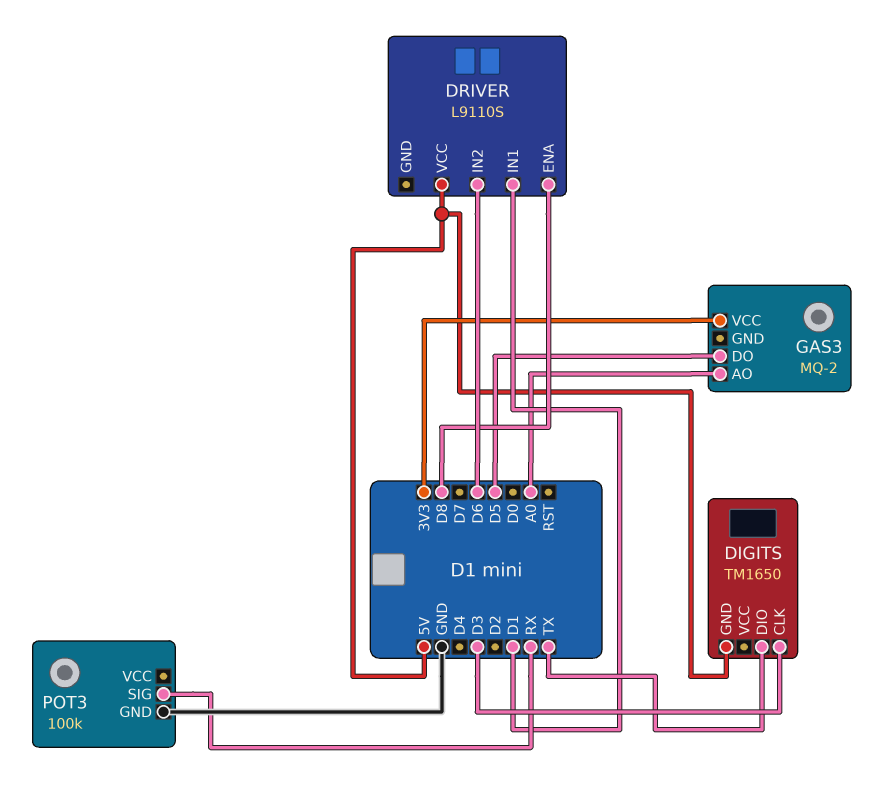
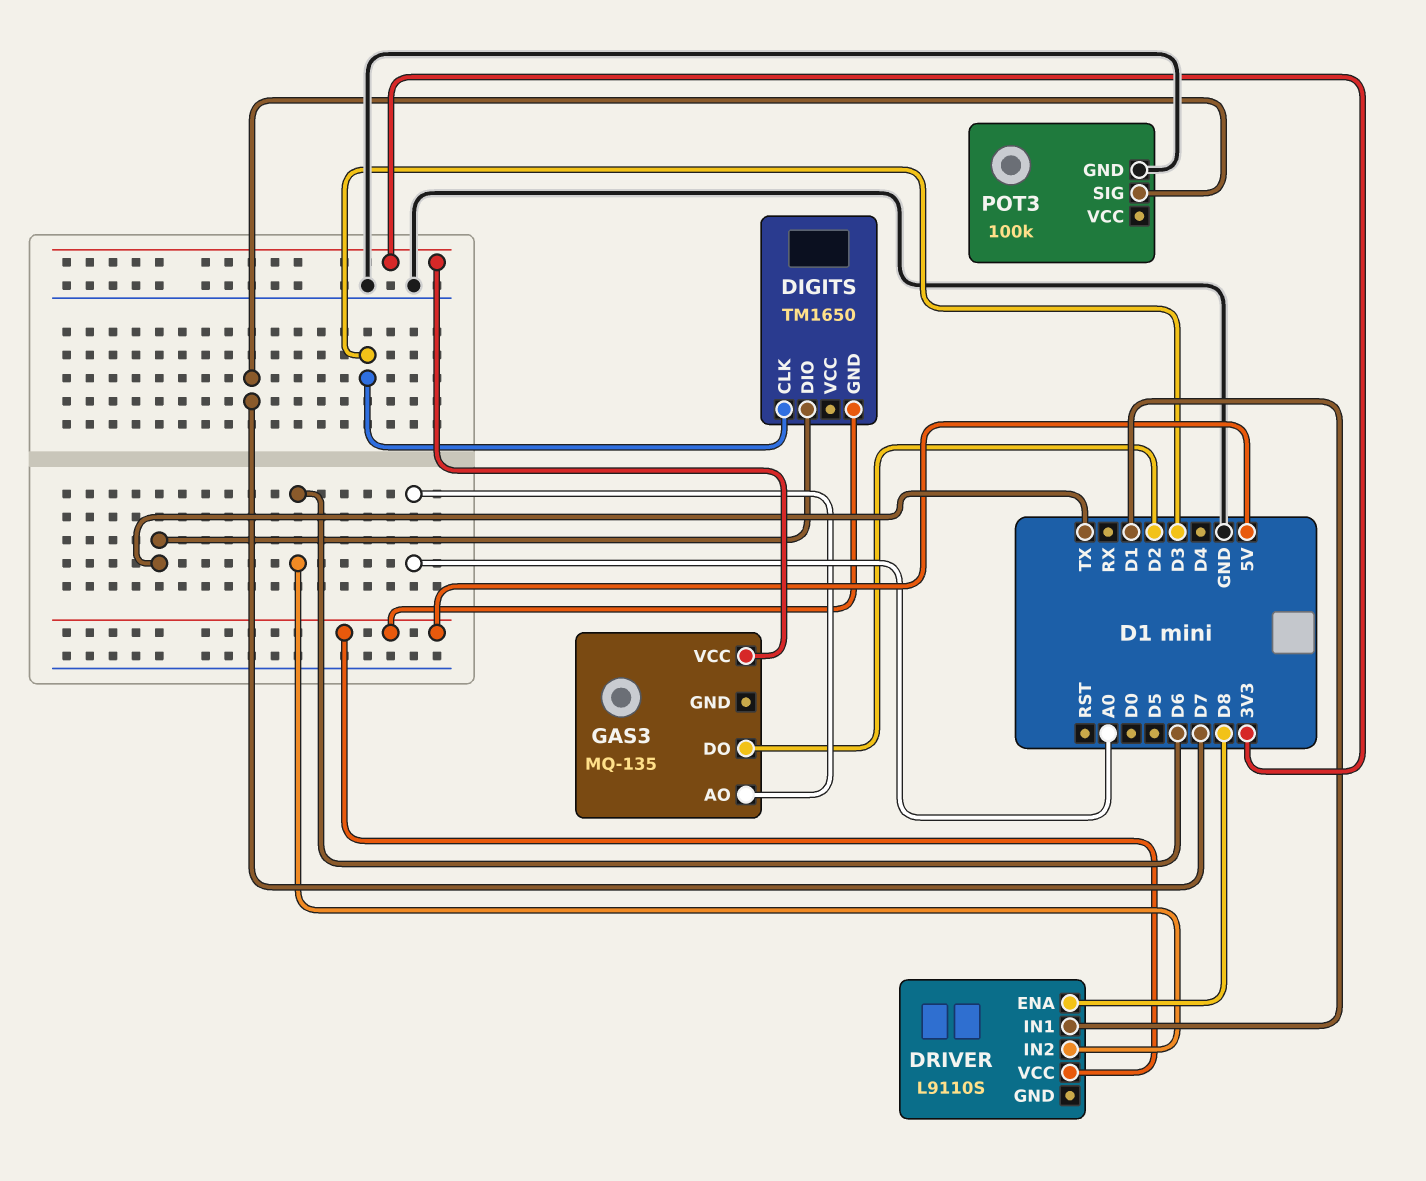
GAS3: MQ-2 -> MQ-135
GAS3 pin DO: D5 -> D2
POT3 pin SIG: RX -> D7

